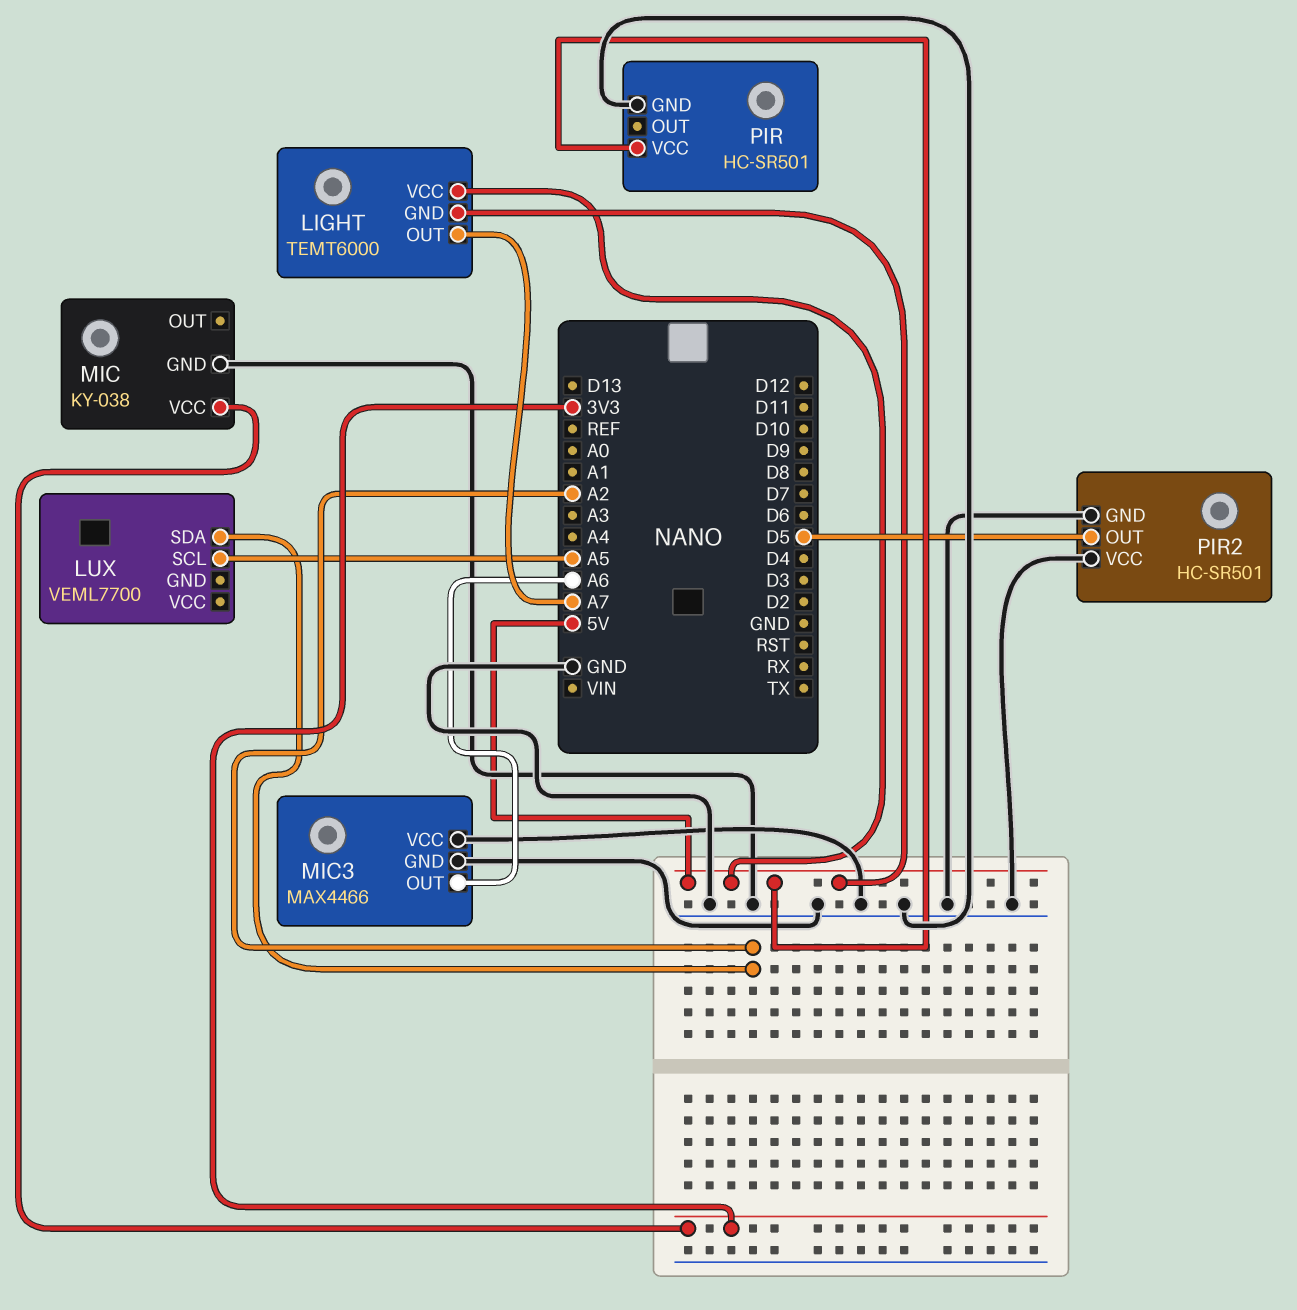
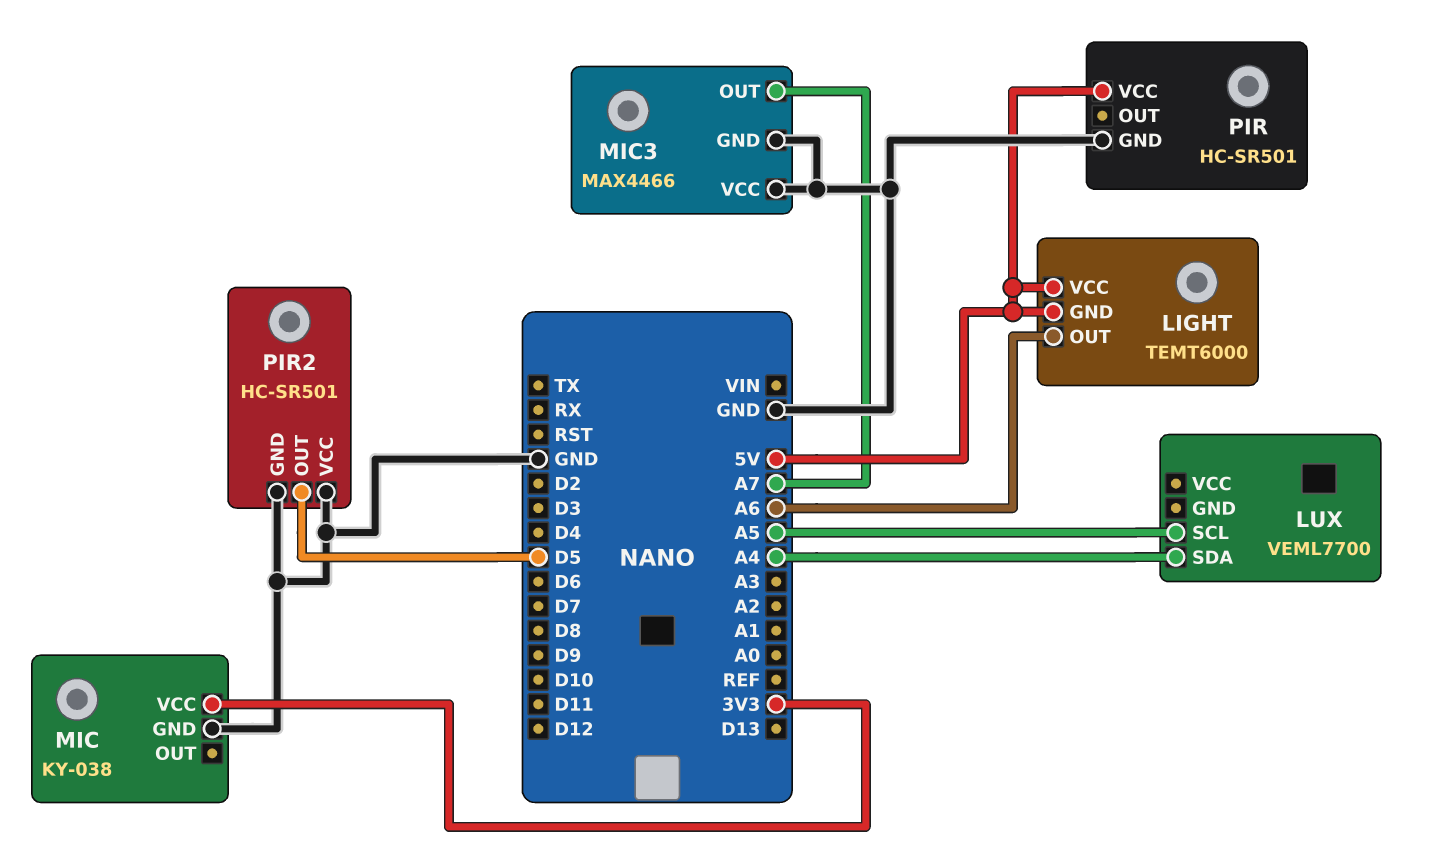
LIGHT pin OUT: A7 -> A6
LUX pin SDA: A2 -> A4
MIC3 pin OUT: A6 -> A7

